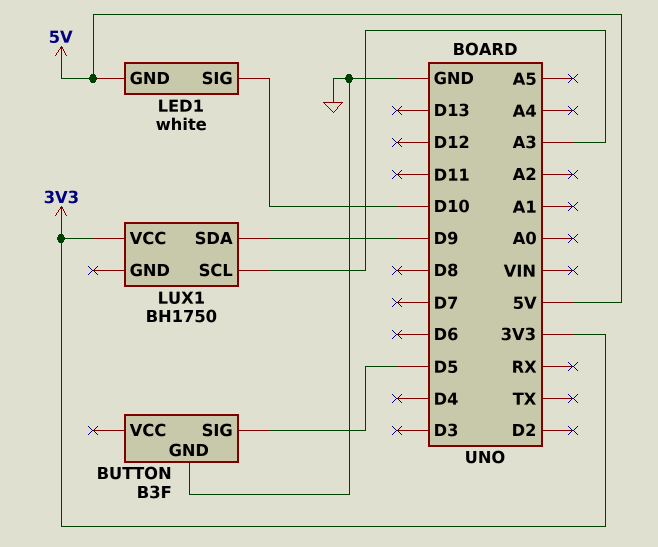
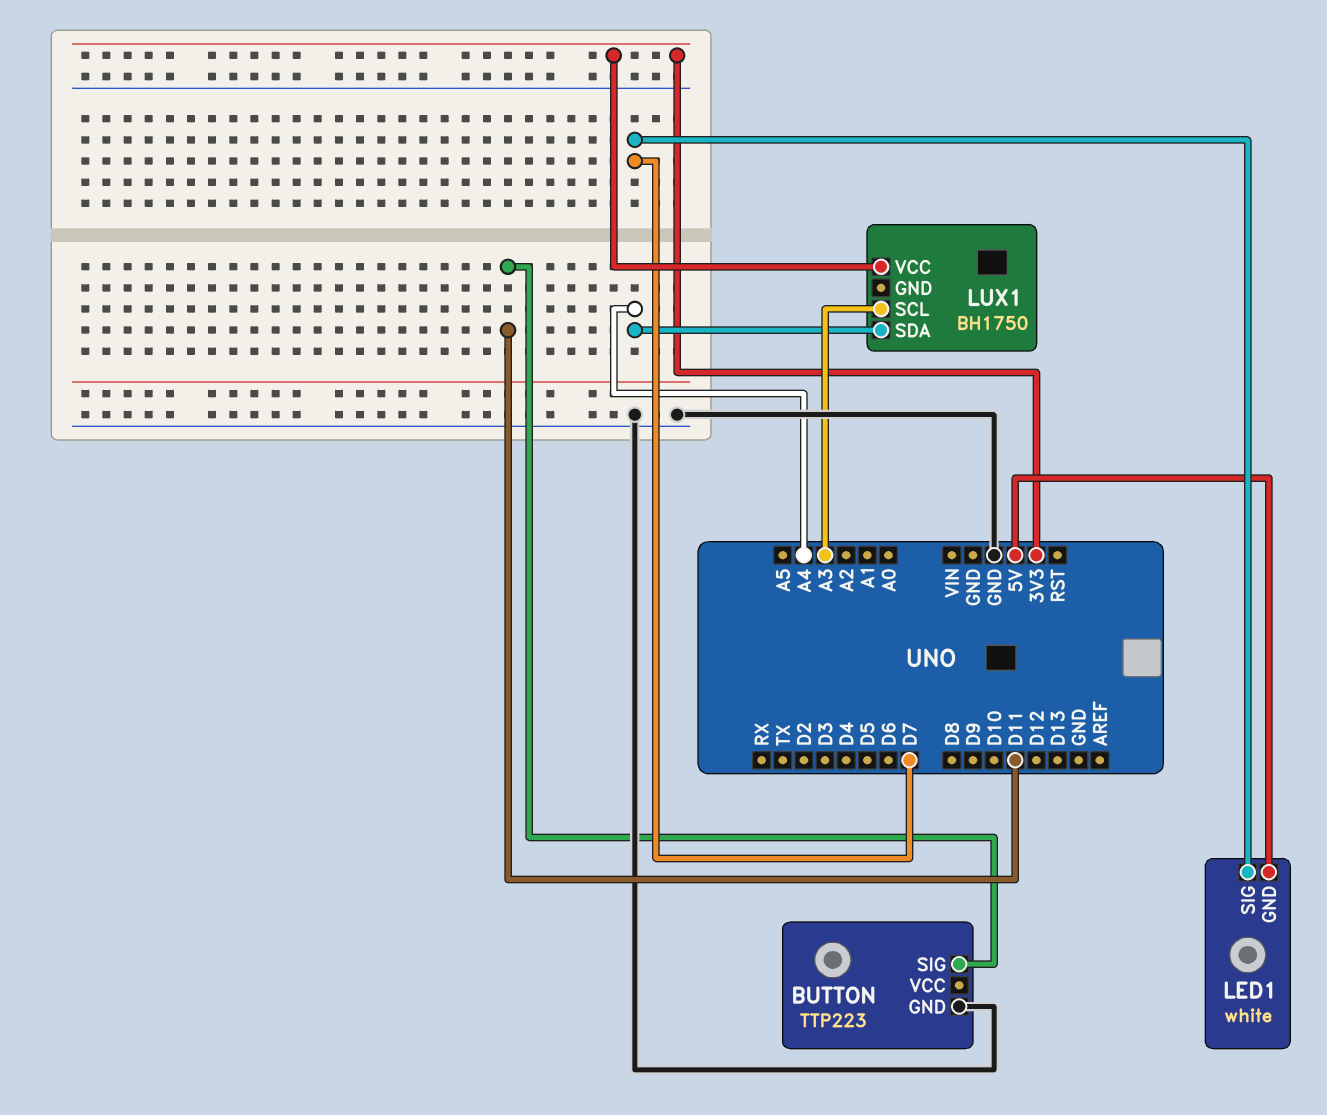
BUTTON: B3F -> TTP223
BUTTON pin SIG: D5 -> D11
LED1 pin SIG: D10 -> D7
LUX1 pin SDA: D9 -> A4

